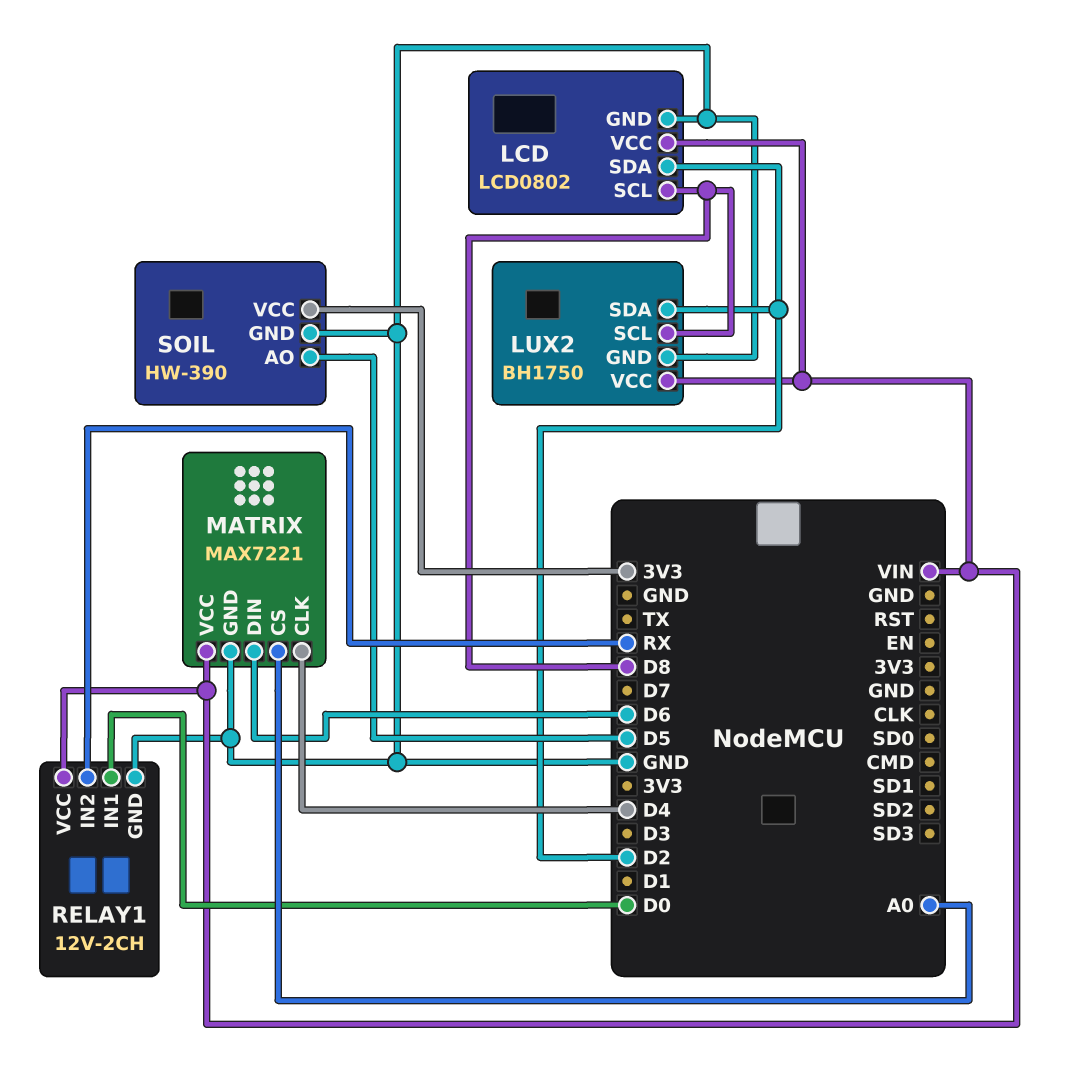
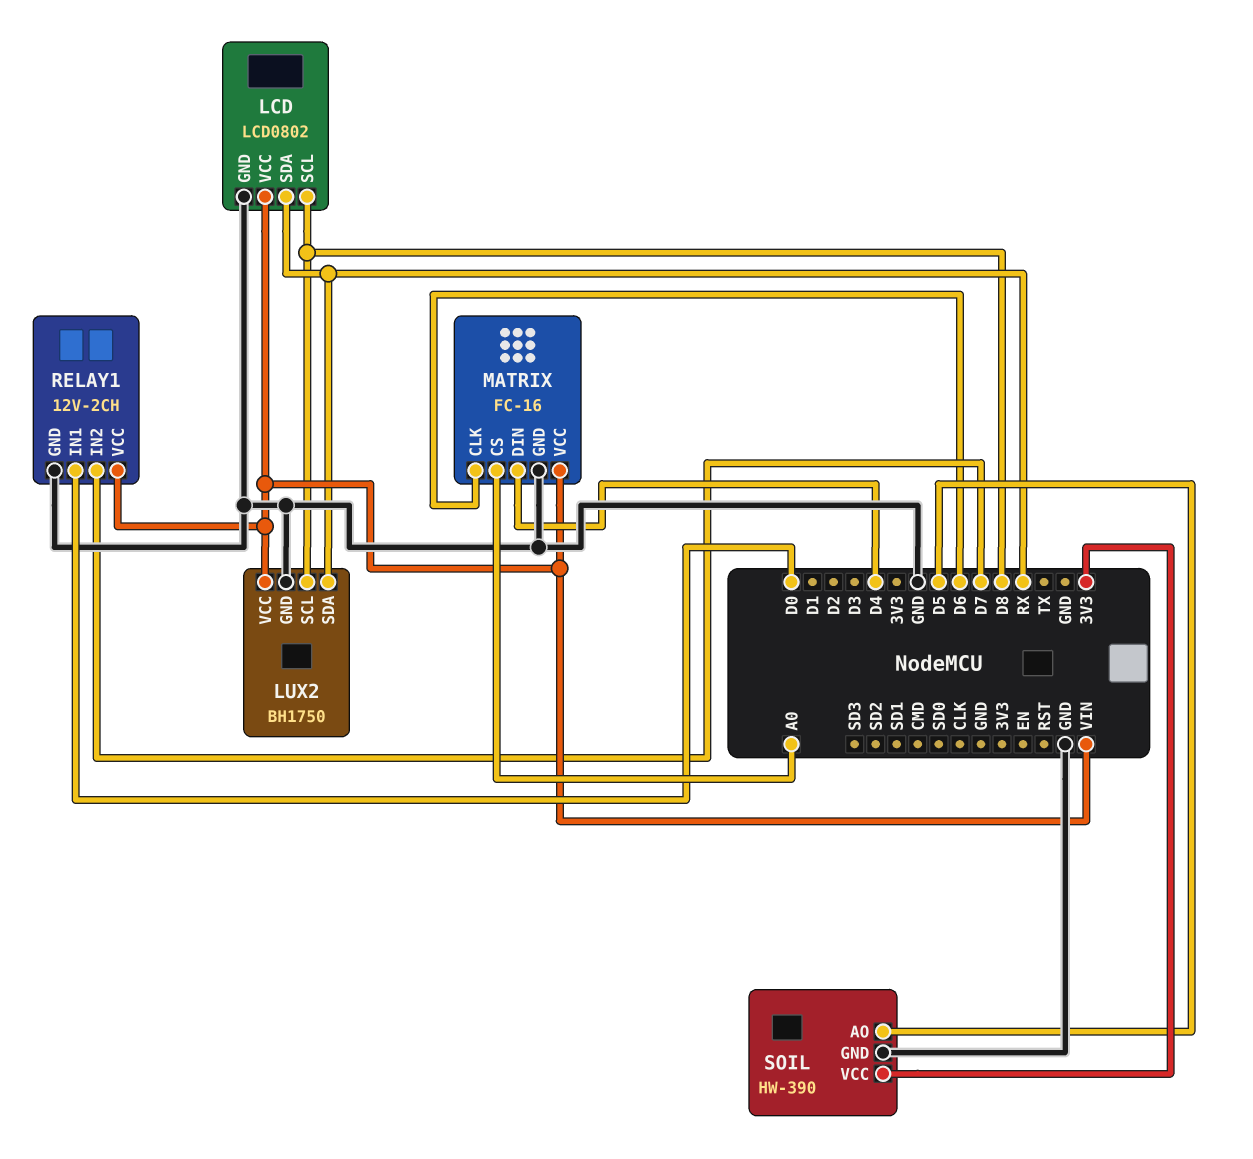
LCD pin SDA: D2 -> RX
LUX2 pin SDA: D2 -> RX
MATRIX: MAX7221 -> FC-16
MATRIX pin CLK: D4 -> D6
MATRIX pin DIN: D6 -> D4
RELAY1 pin IN2: RX -> D7

